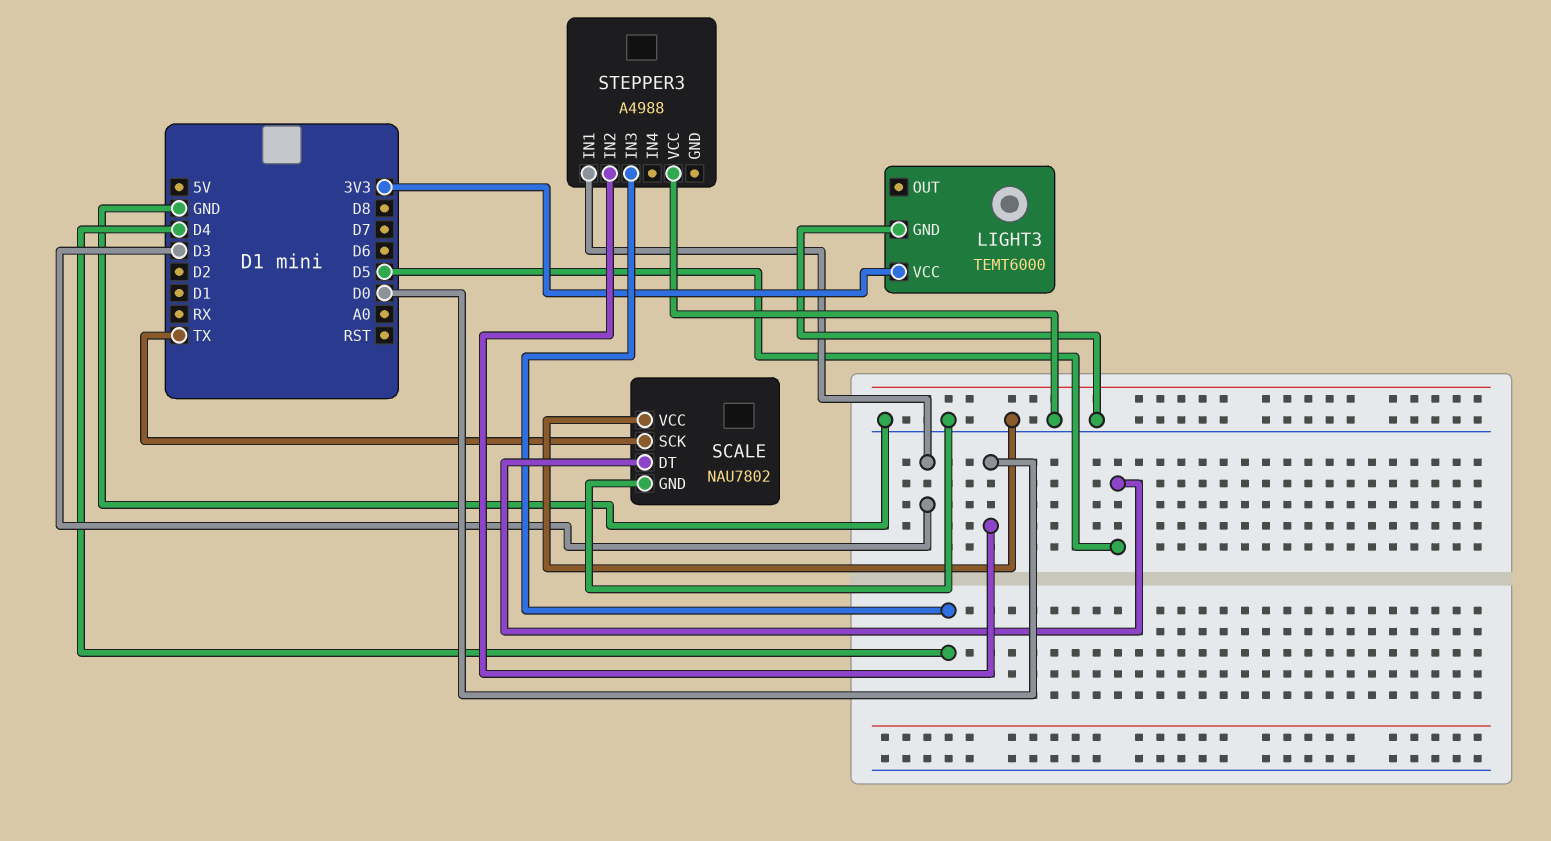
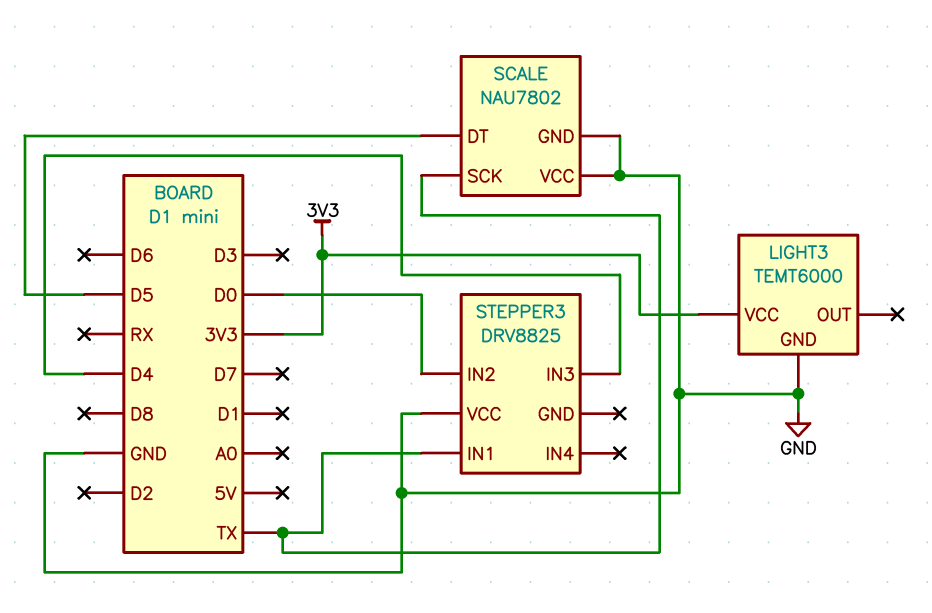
STEPPER3: A4988 -> DRV8825
STEPPER3 pin IN1: D3 -> TX

